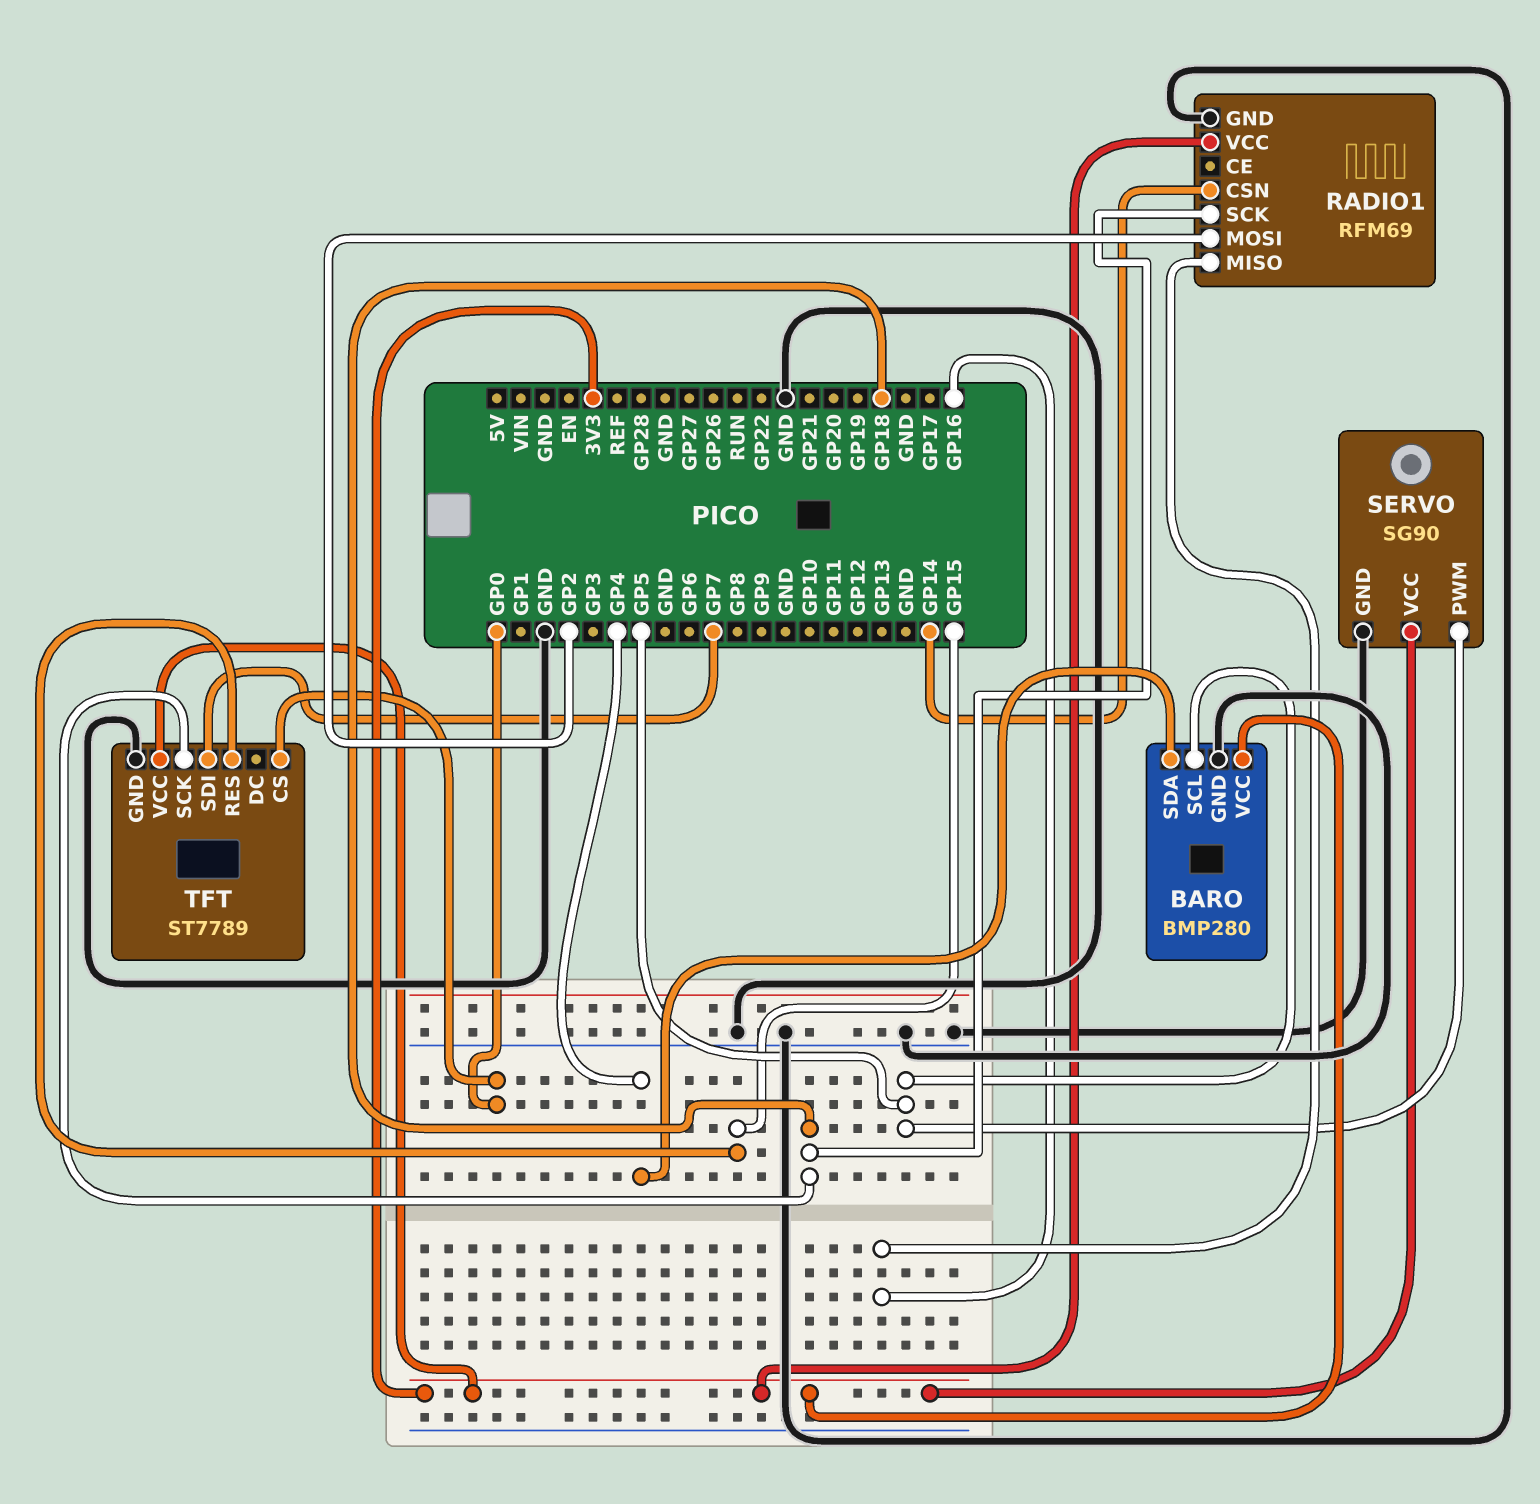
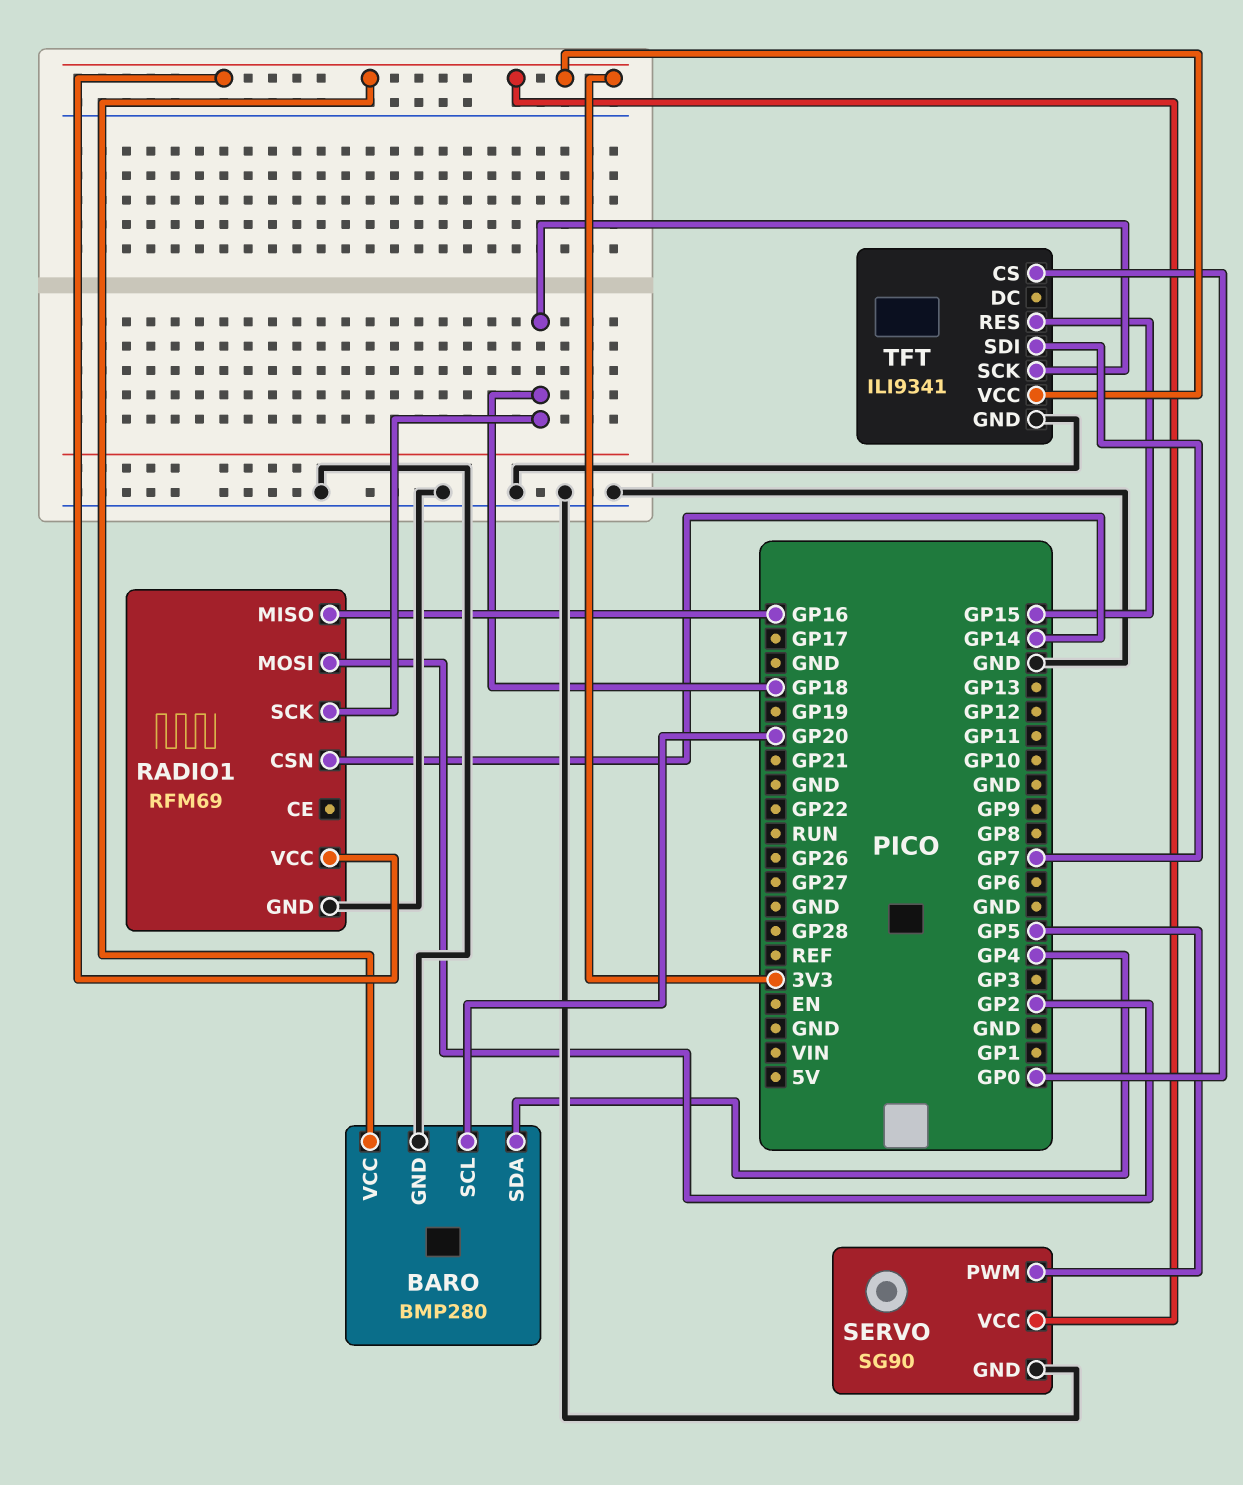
BARO pin SCL: GP5 -> GP20
TFT: ST7789 -> ILI9341

